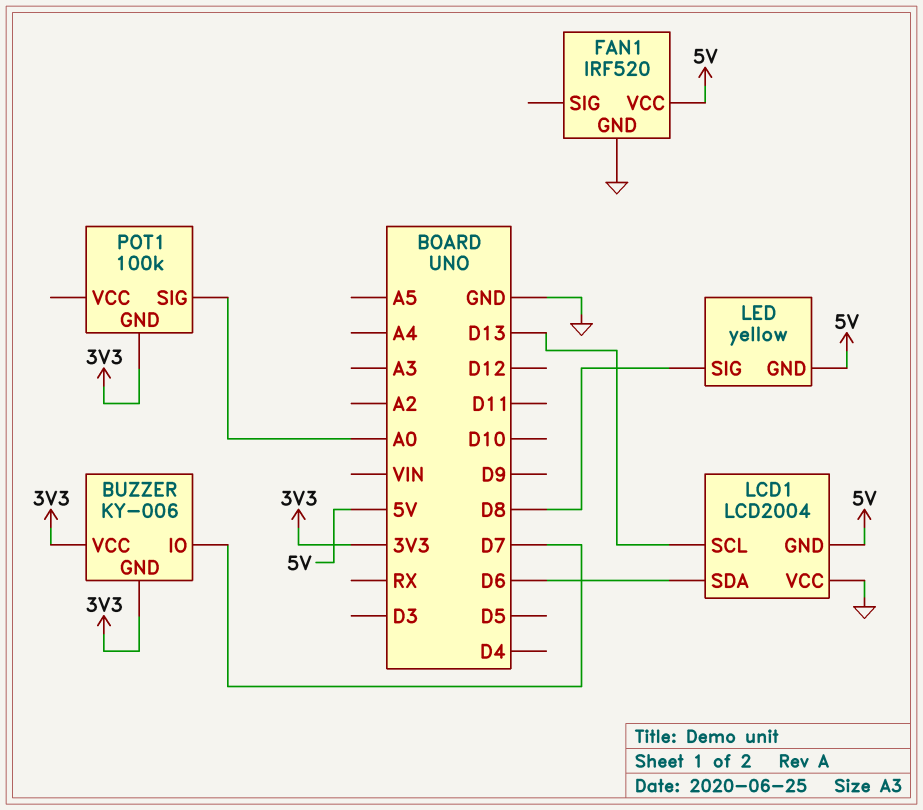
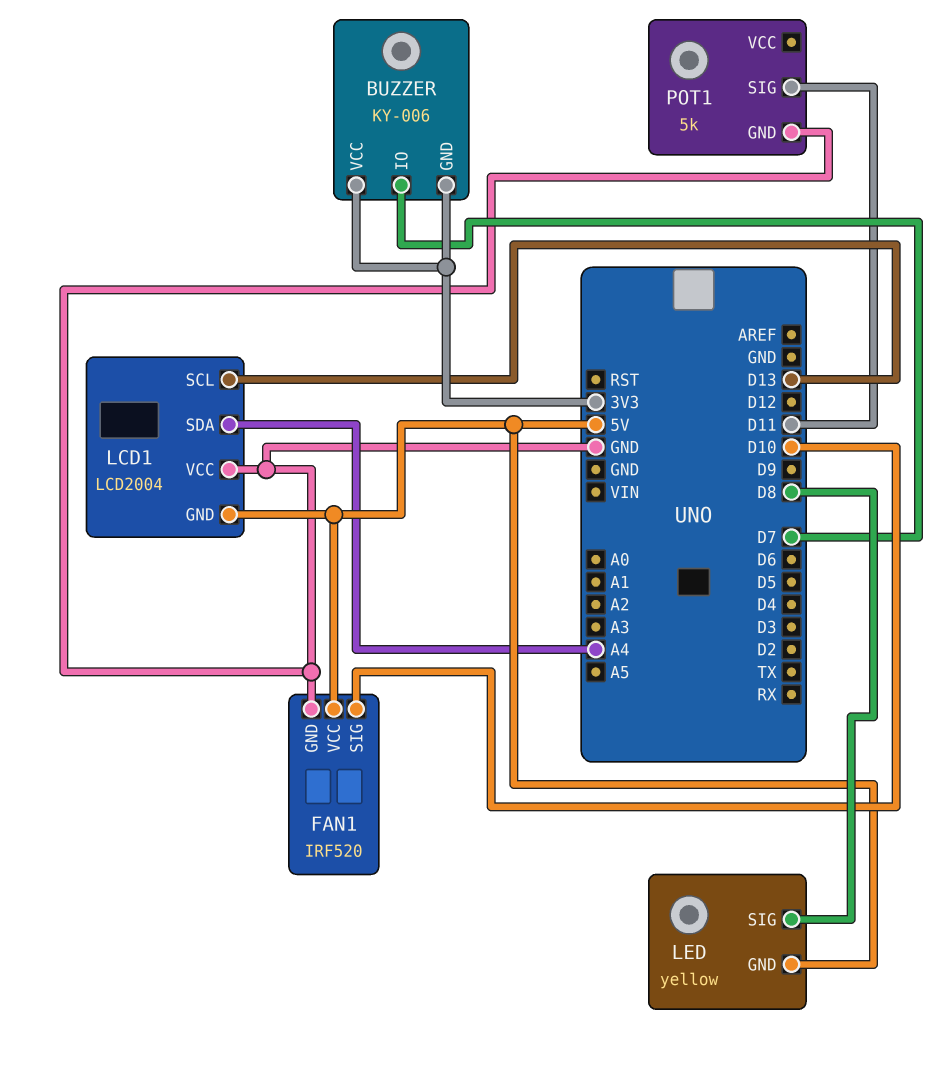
FAN1 pin SIG: none -> D10
LCD1 pin SDA: D6 -> A4
POT1: 100k -> 5k
POT1 pin GND: 3V3 -> GND
POT1 pin SIG: A0 -> D11

